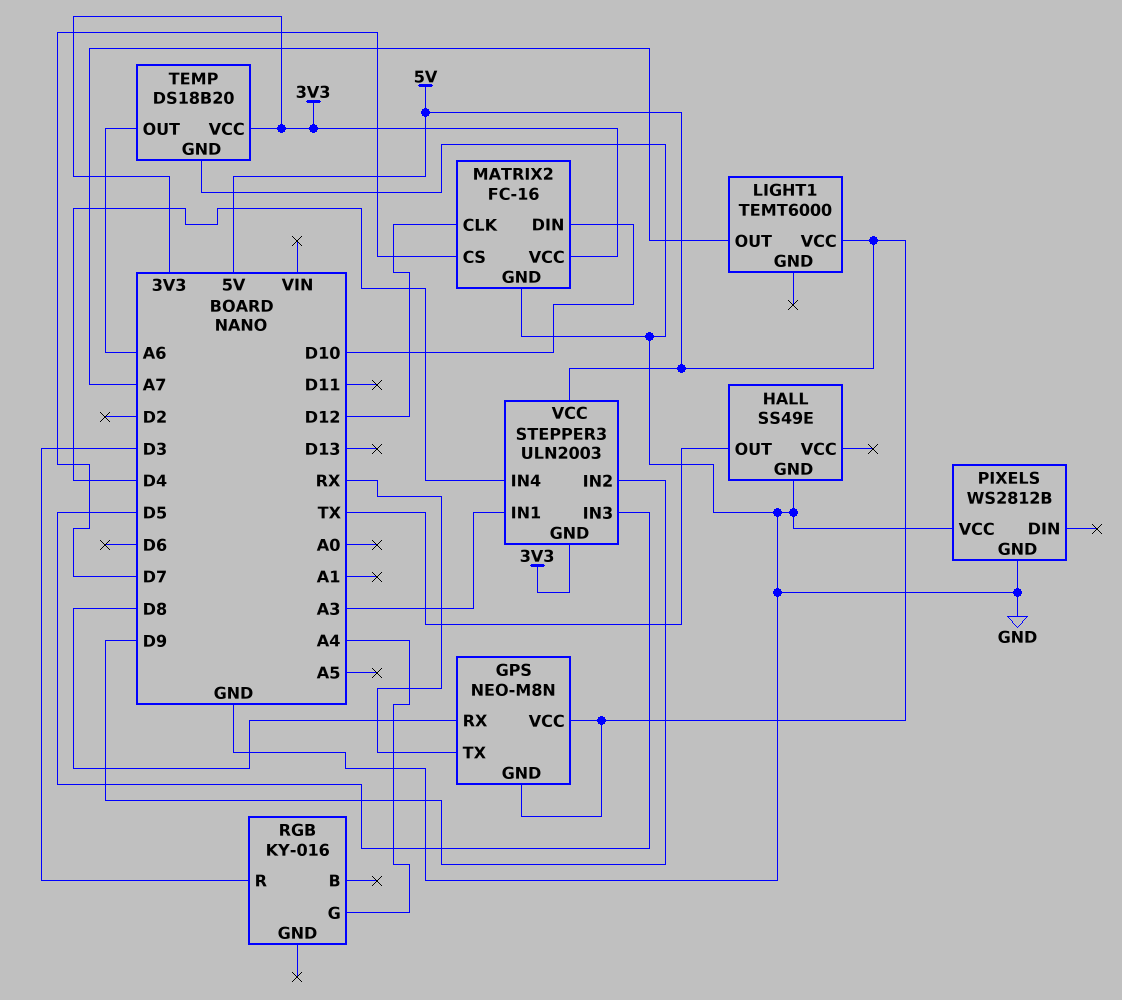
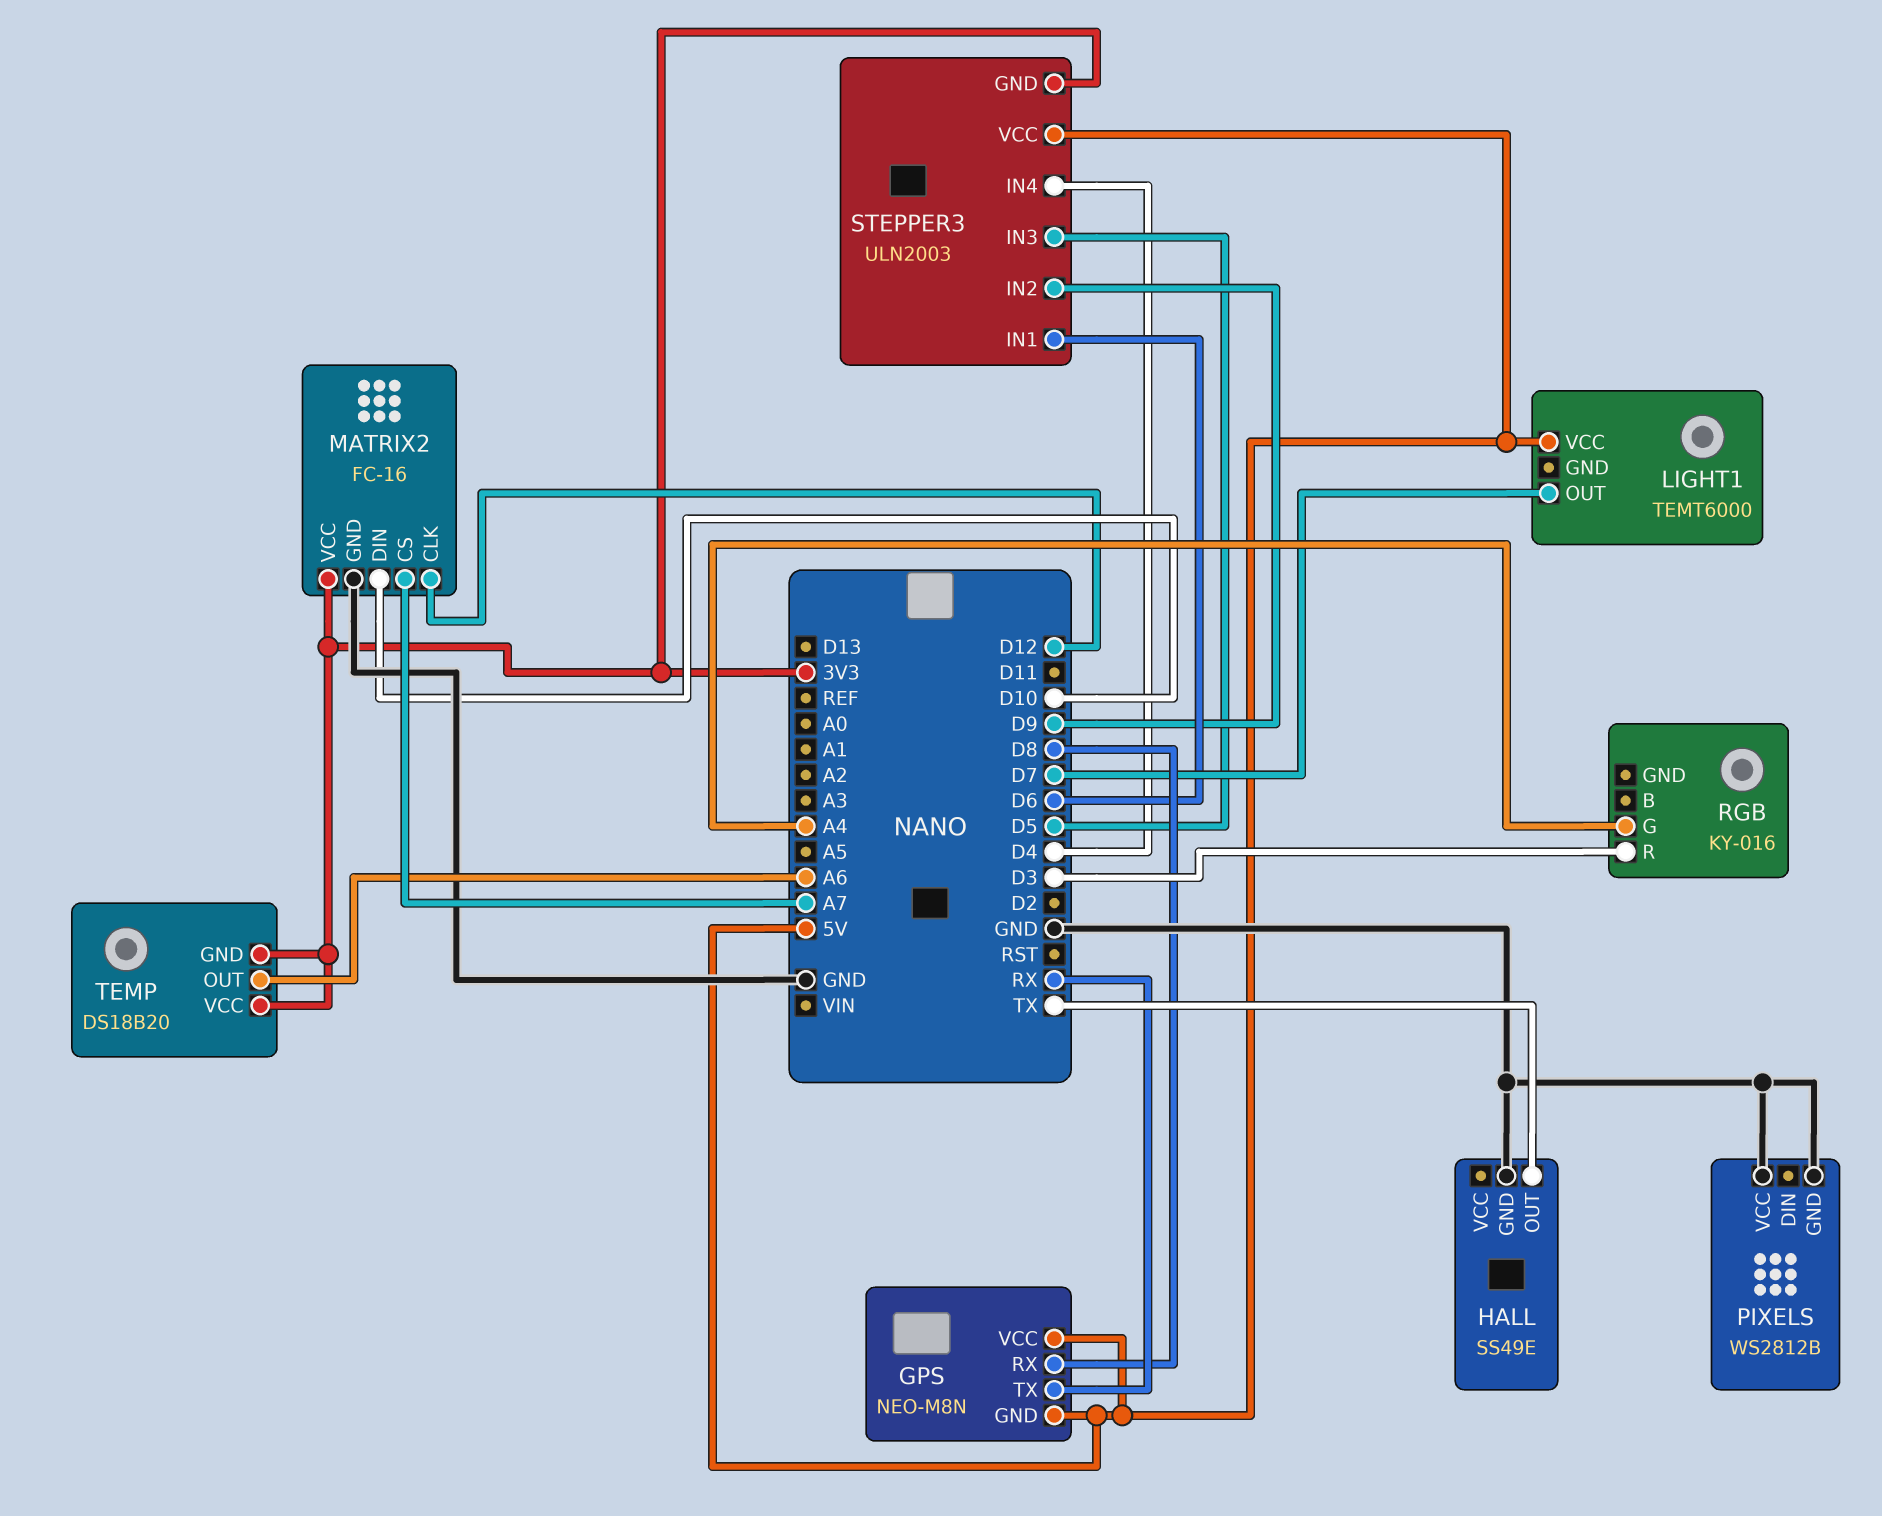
LIGHT1 pin OUT: A7 -> D7
MATRIX2 pin CS: D7 -> A7
STEPPER3 pin IN1: A3 -> D6
TEMP pin GND: GND -> 3V3

